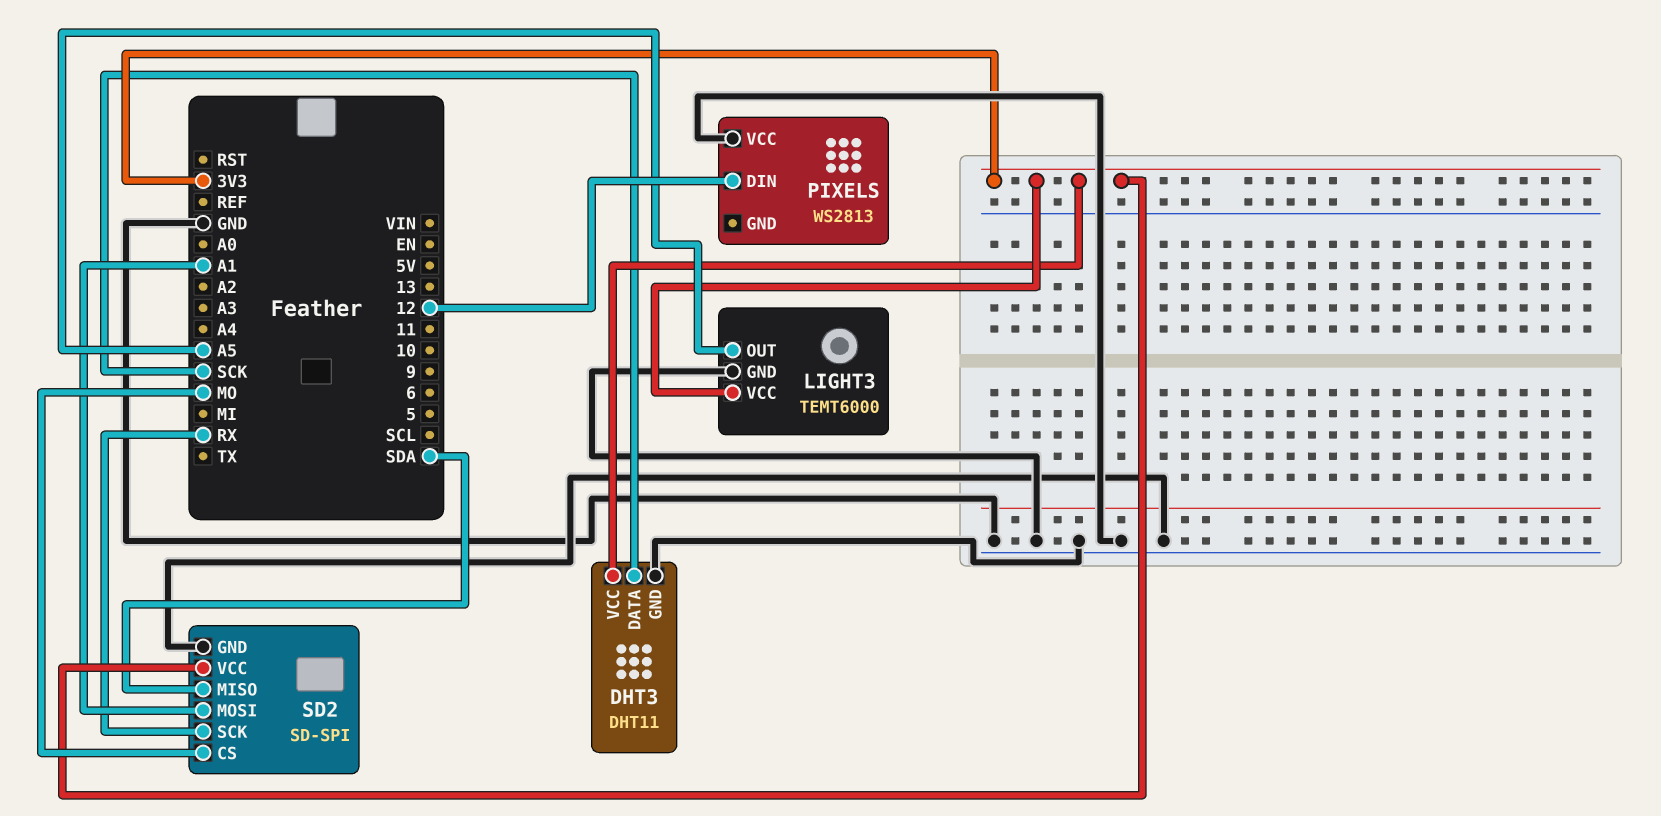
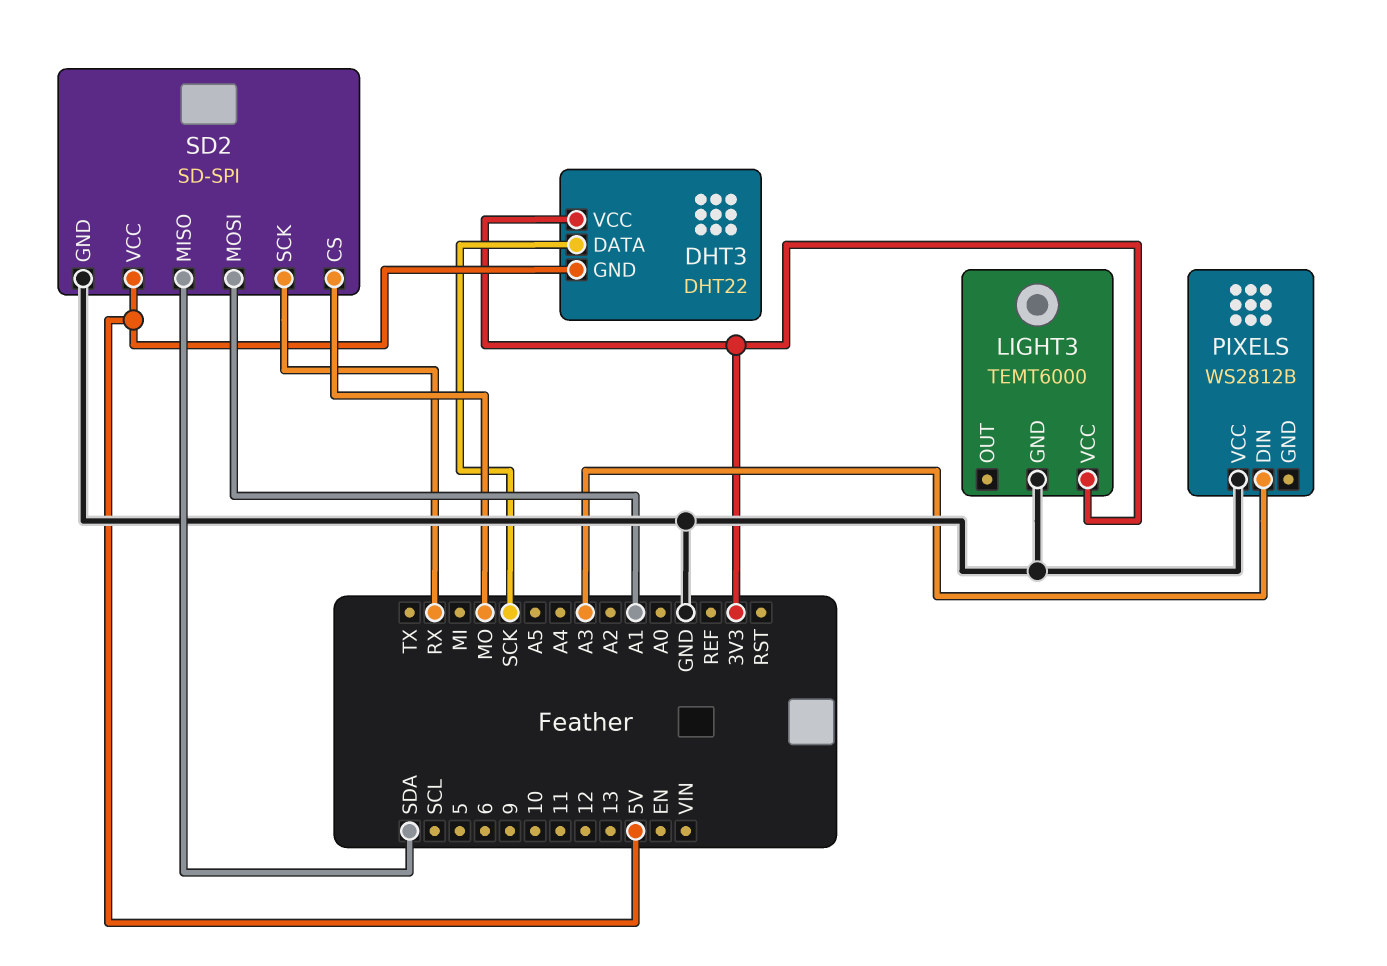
DHT3: DHT11 -> DHT22
DHT3 pin GND: GND -> 5V
LIGHT3 pin OUT: A5 -> none
PIXELS: WS2813 -> WS2812B
PIXELS pin DIN: 12 -> A3
SD2 pin VCC: 3V3 -> 5V

